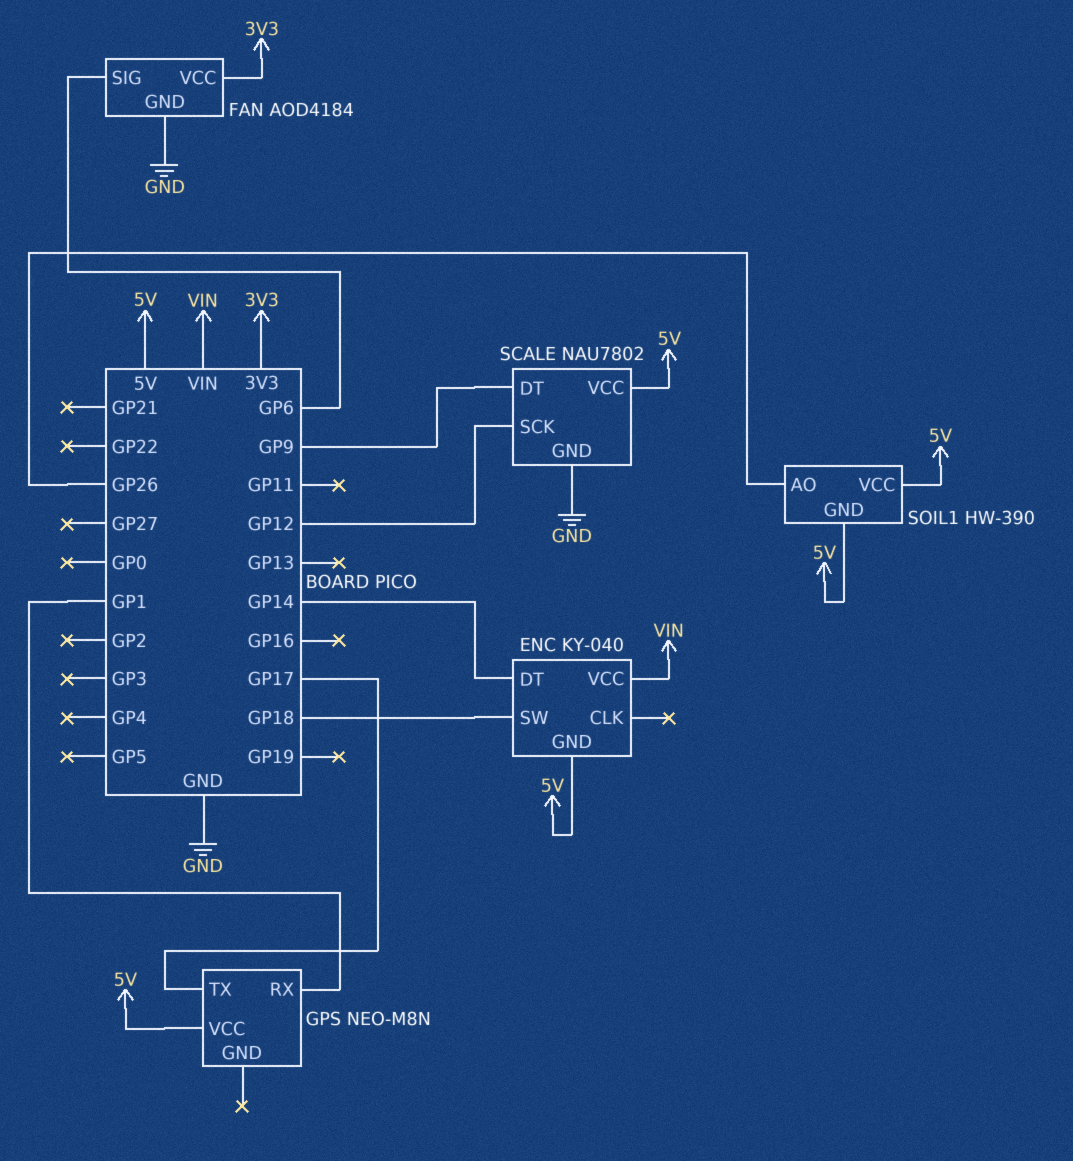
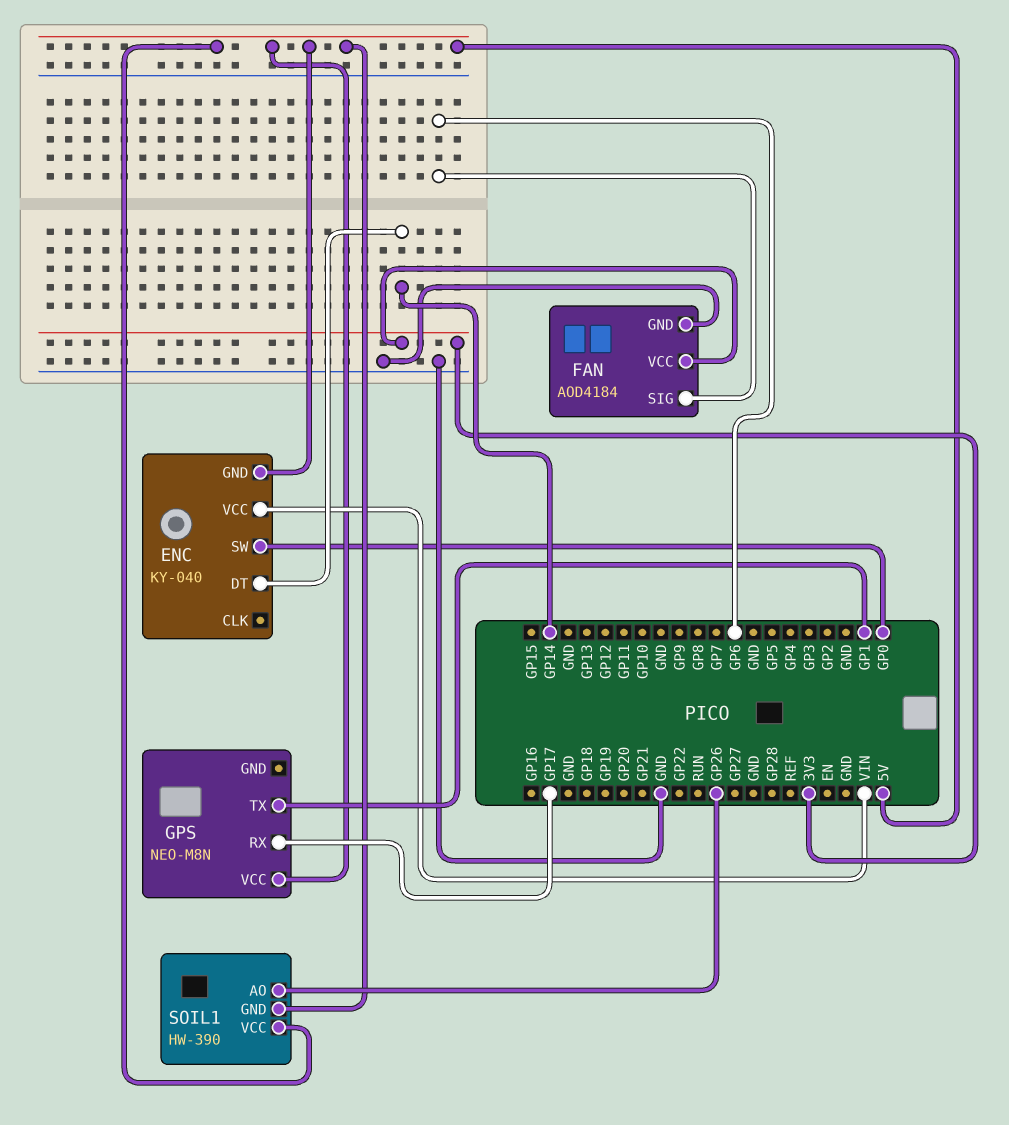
ENC pin SW: GP18 -> GP0
GPS pin RX: GP1 -> GP17
GPS pin TX: GP17 -> GP1
SCALE: NAU7802 -> none
SCALE pin DT: GP9 -> none
SCALE pin GND: GND -> none
SCALE pin SCK: GP12 -> none
SCALE pin VCC: 5V -> none

